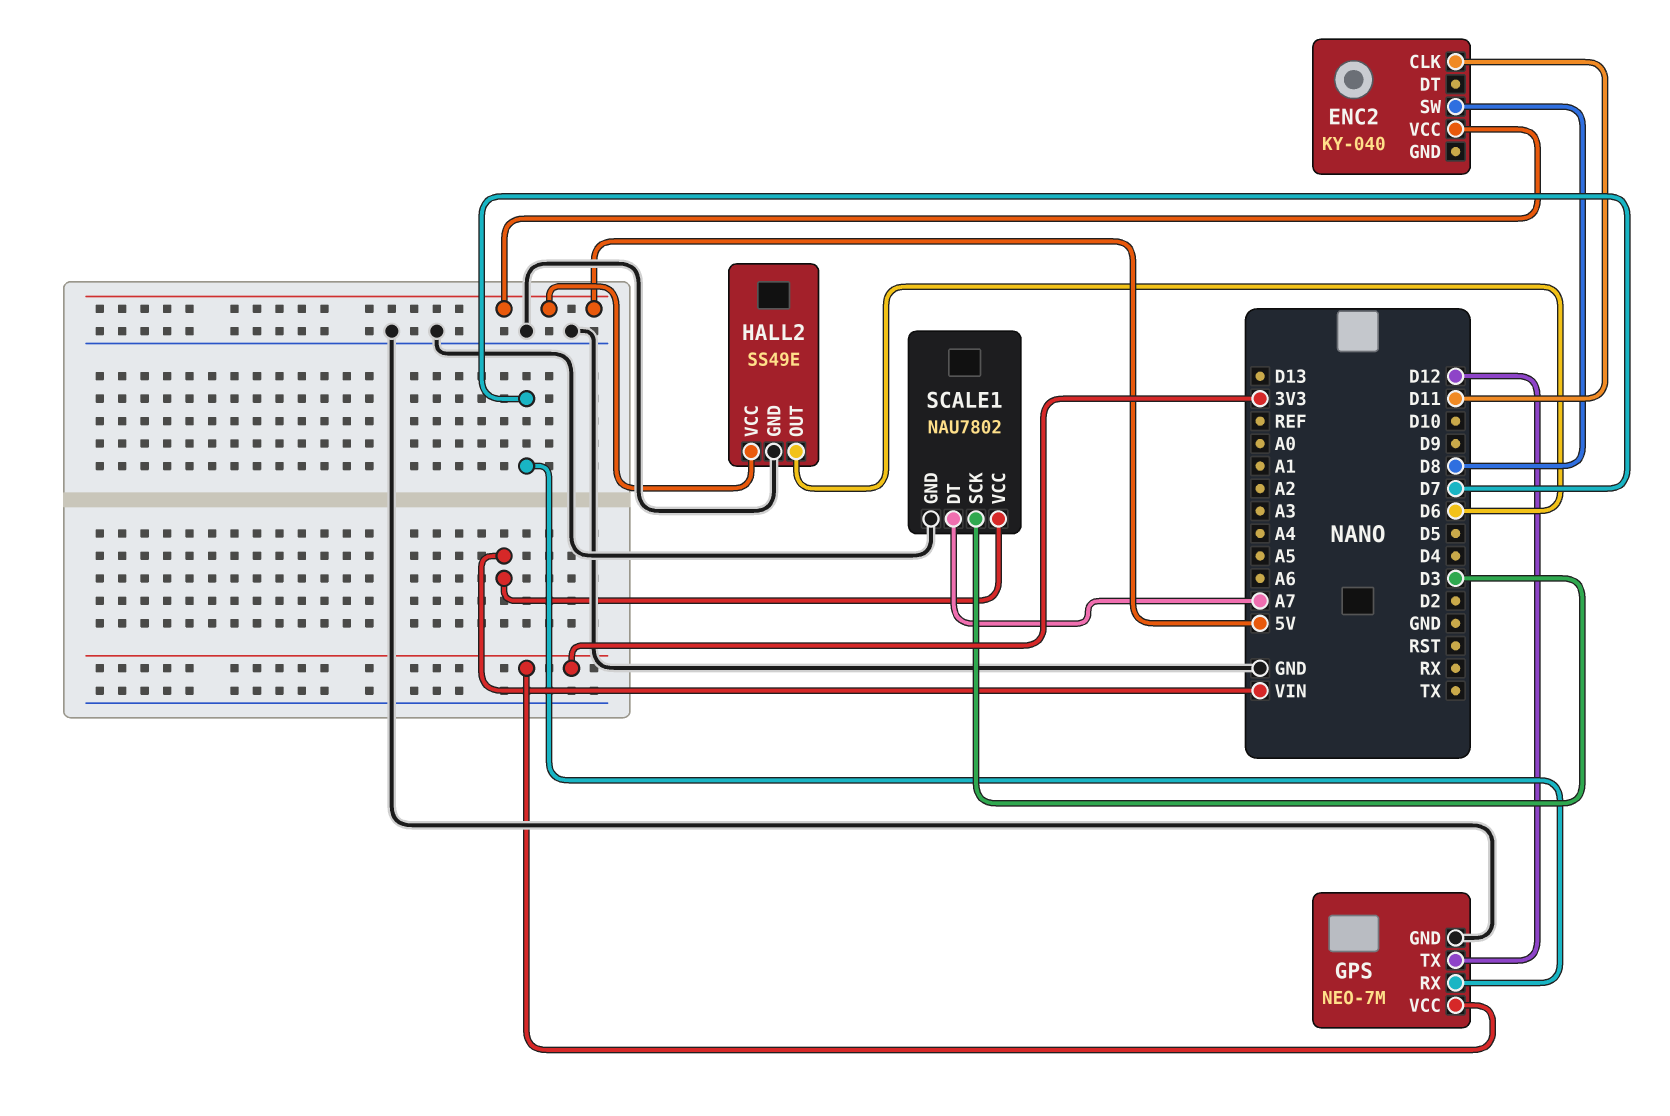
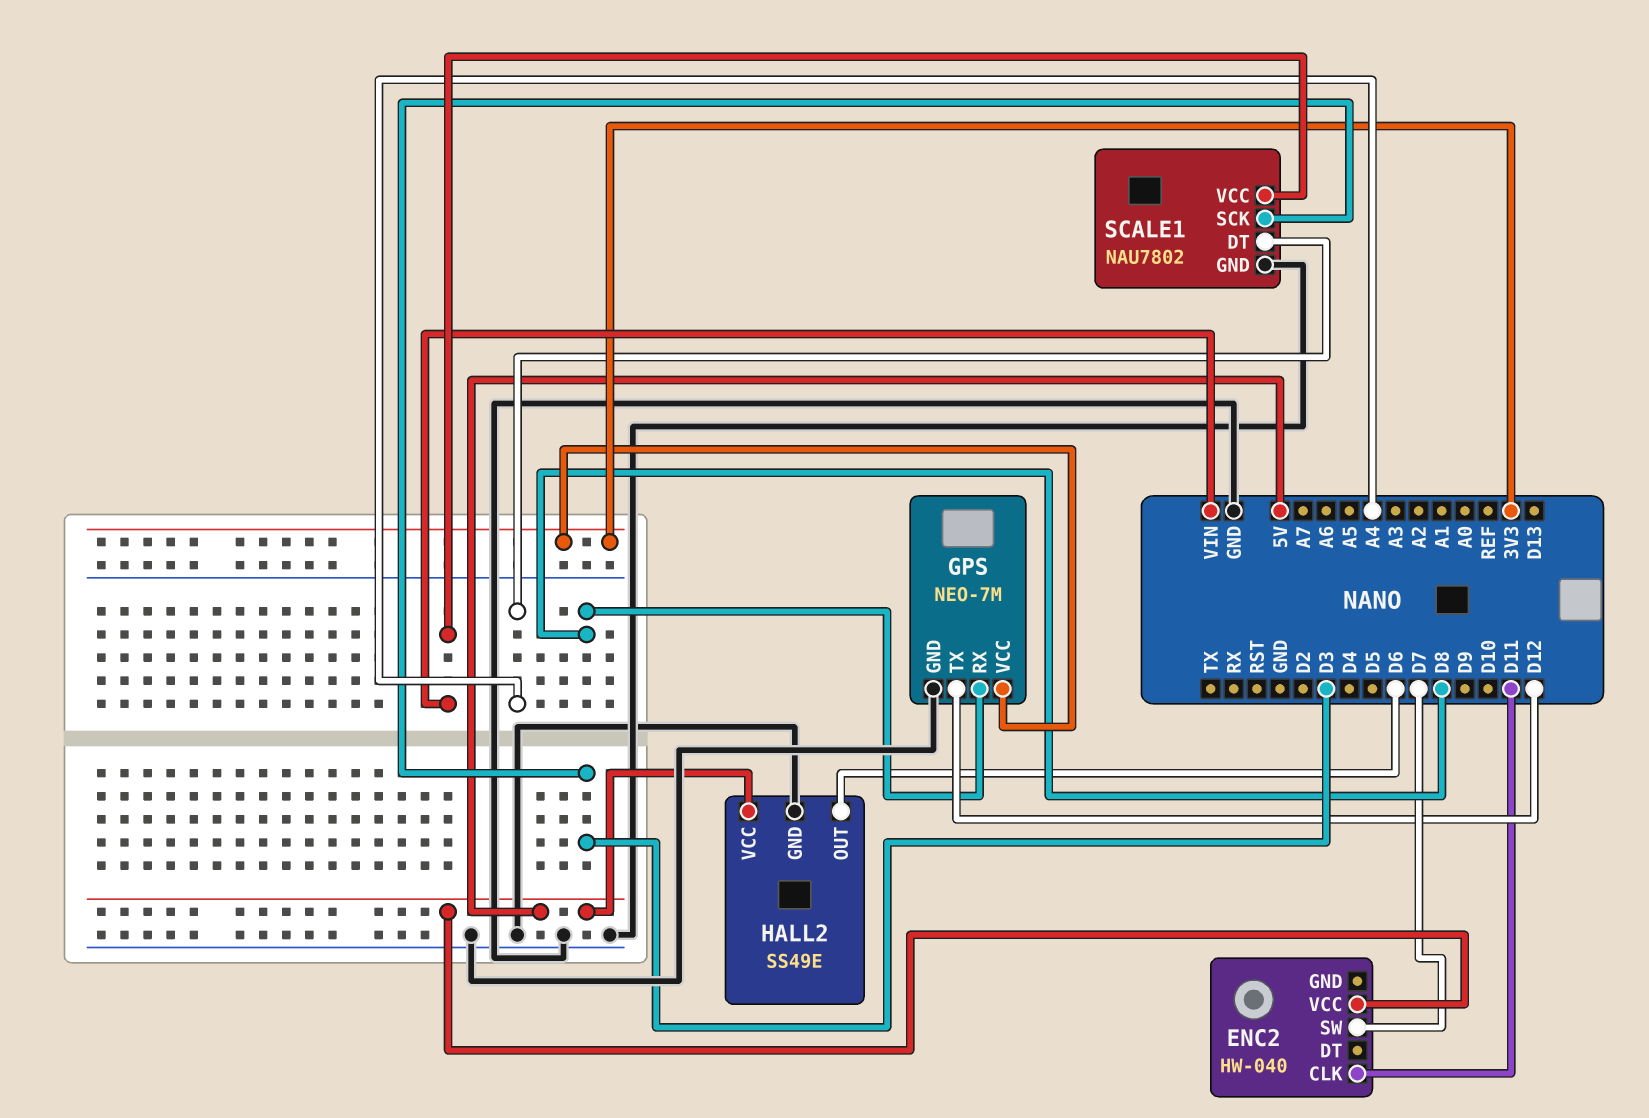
ENC2: KY-040 -> HW-040
ENC2 pin SW: D8 -> D7
GPS pin RX: D7 -> D8
SCALE1 pin DT: A7 -> A4

